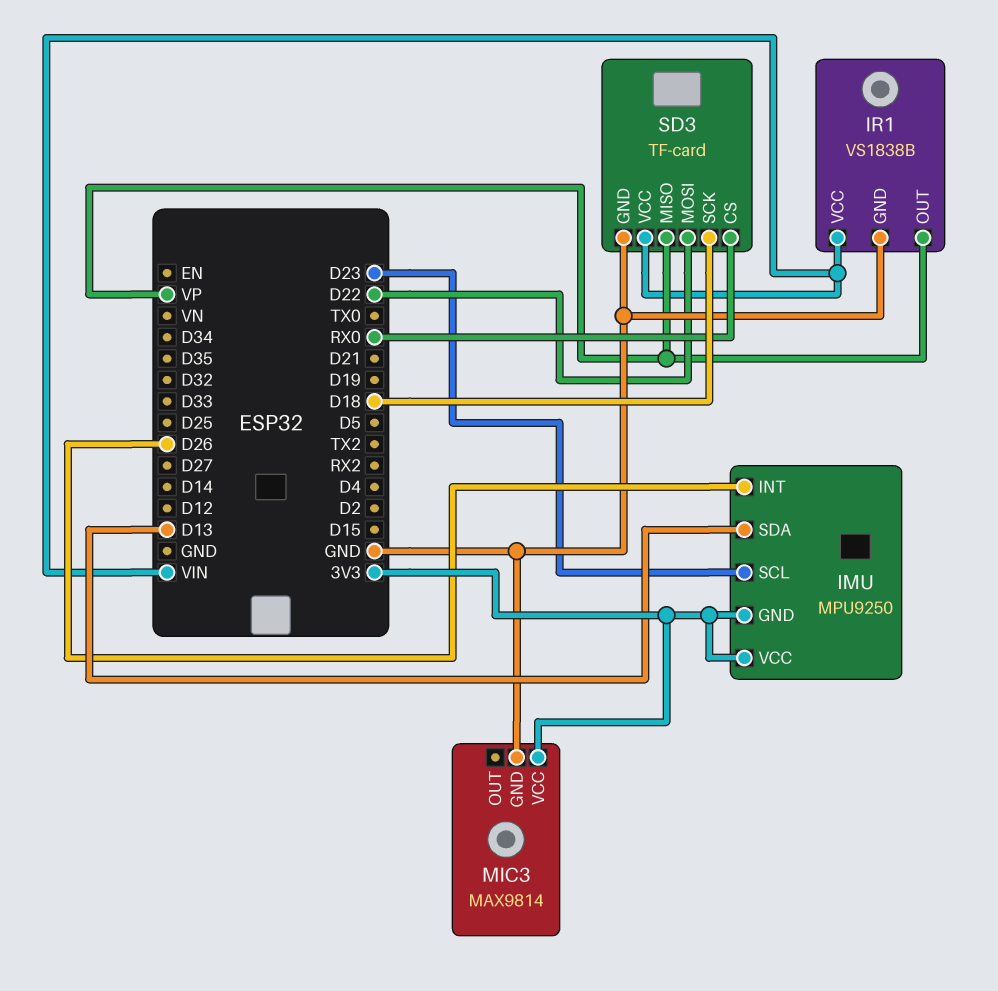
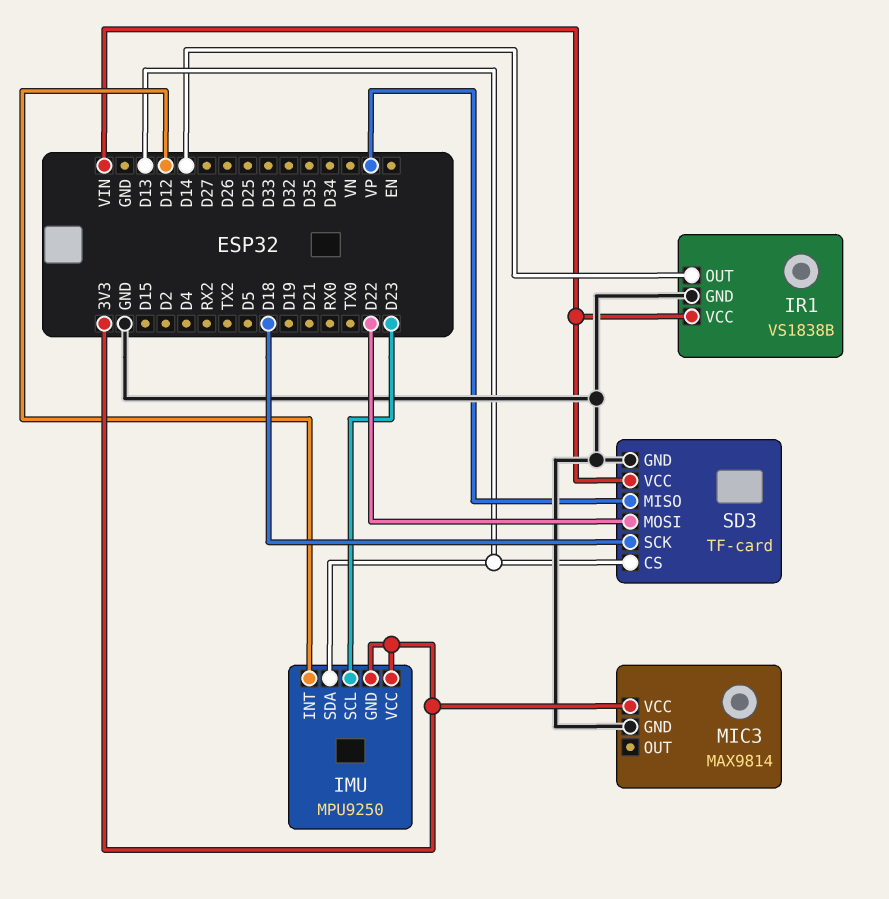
IMU pin INT: D26 -> D12
IR1 pin OUT: VP -> D14
SD3 pin CS: RX0 -> D13

